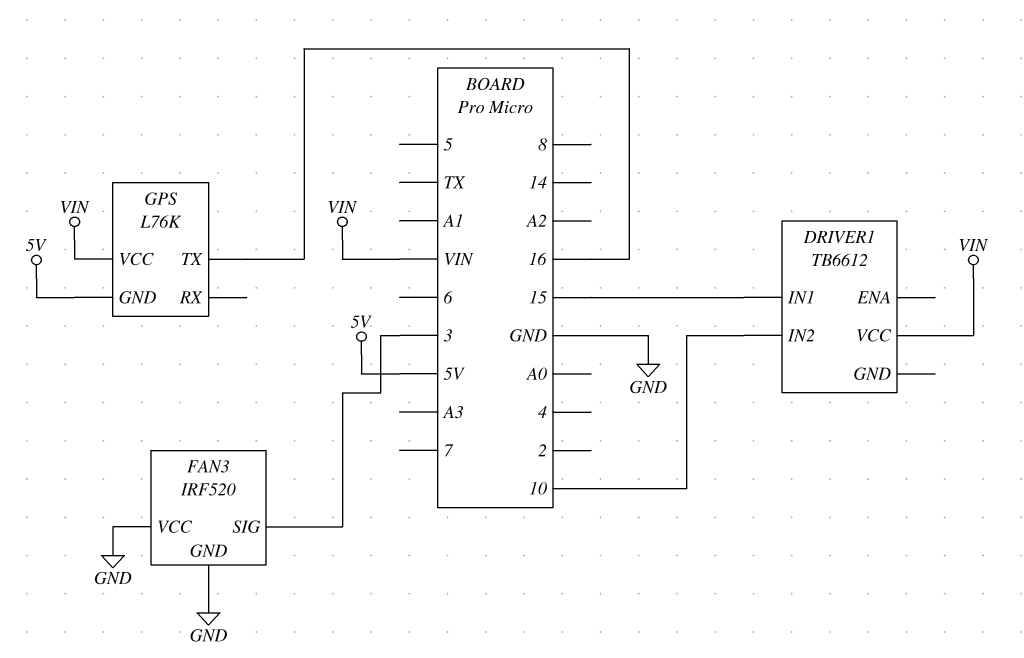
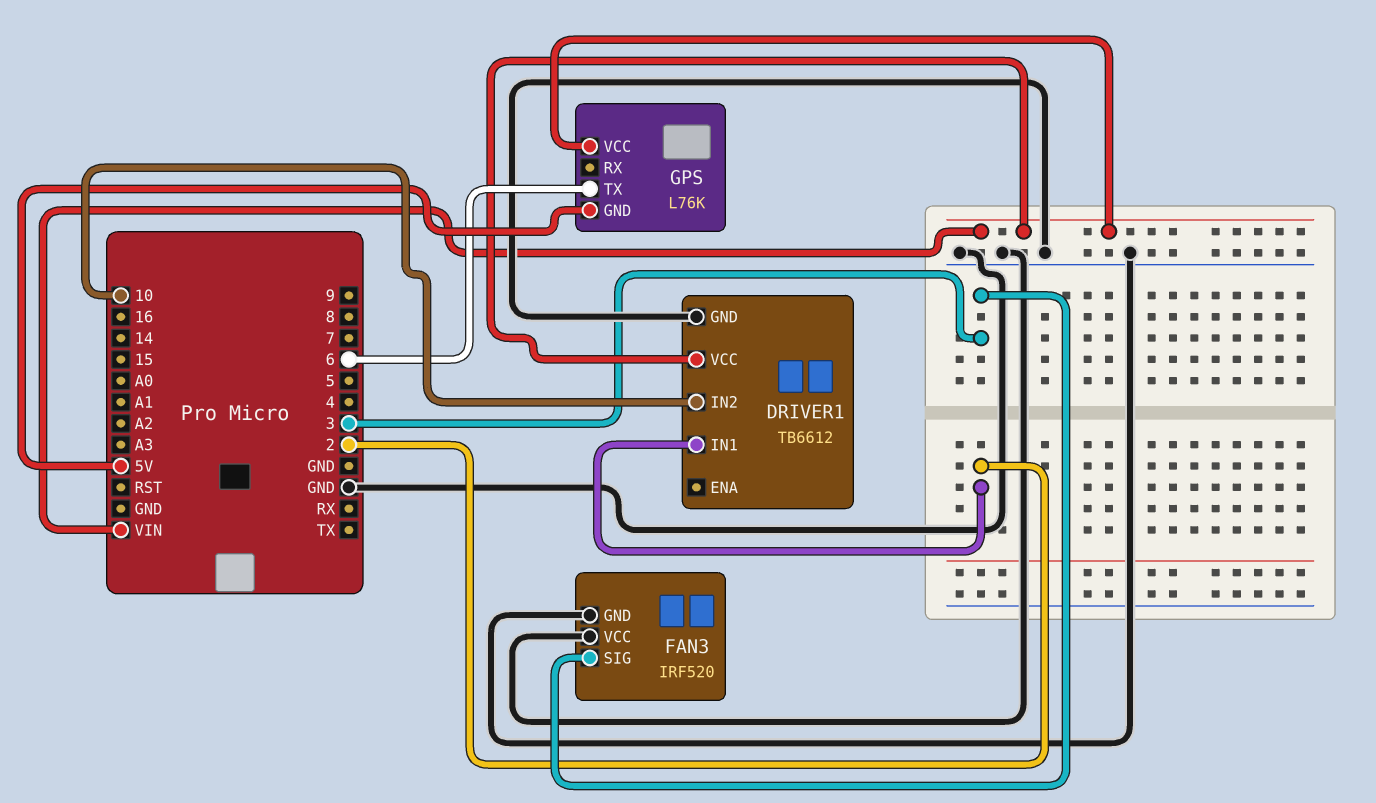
DRIVER1 pin GND: none -> GND
DRIVER1 pin IN1: 15 -> 2
GPS pin TX: 16 -> 6

